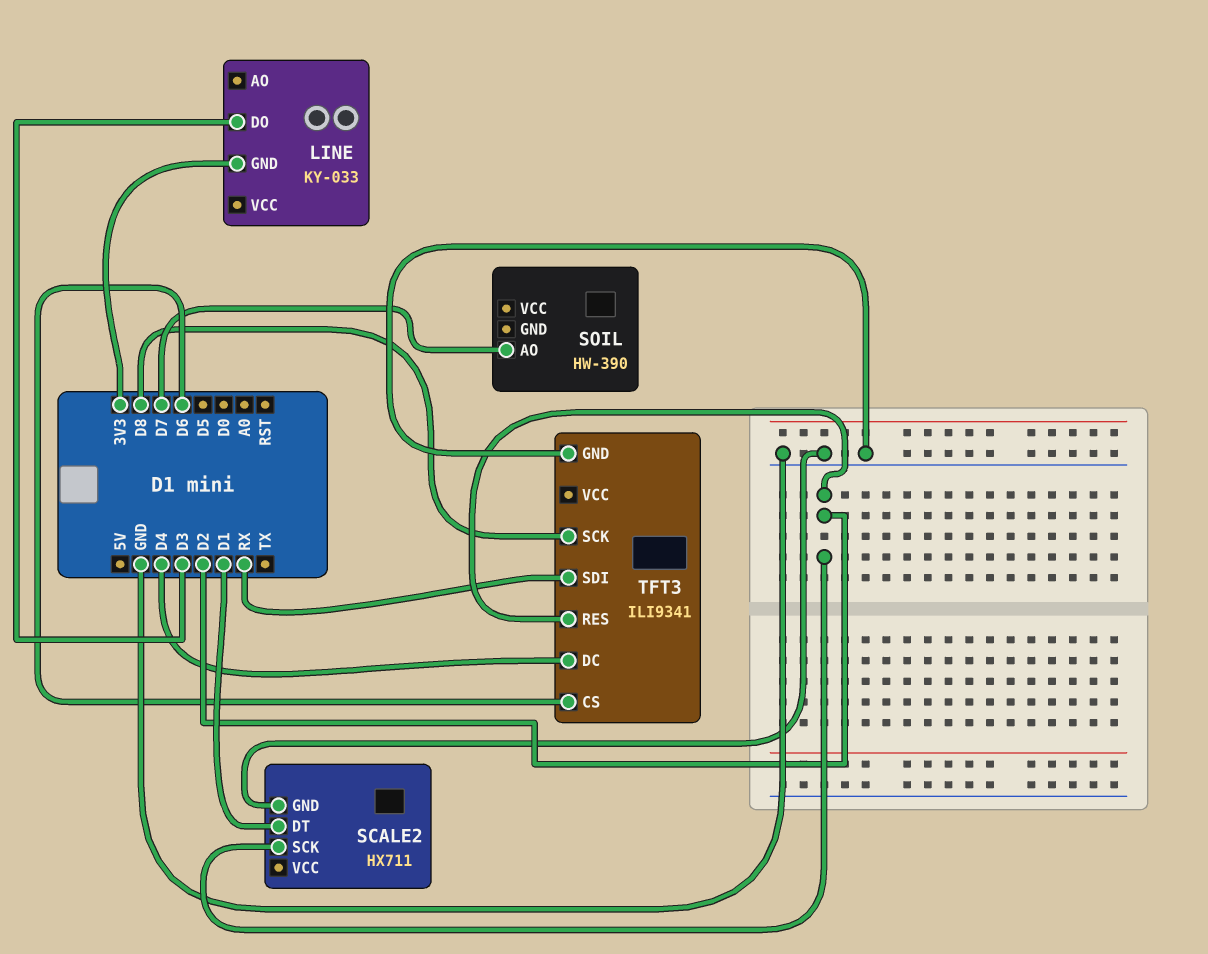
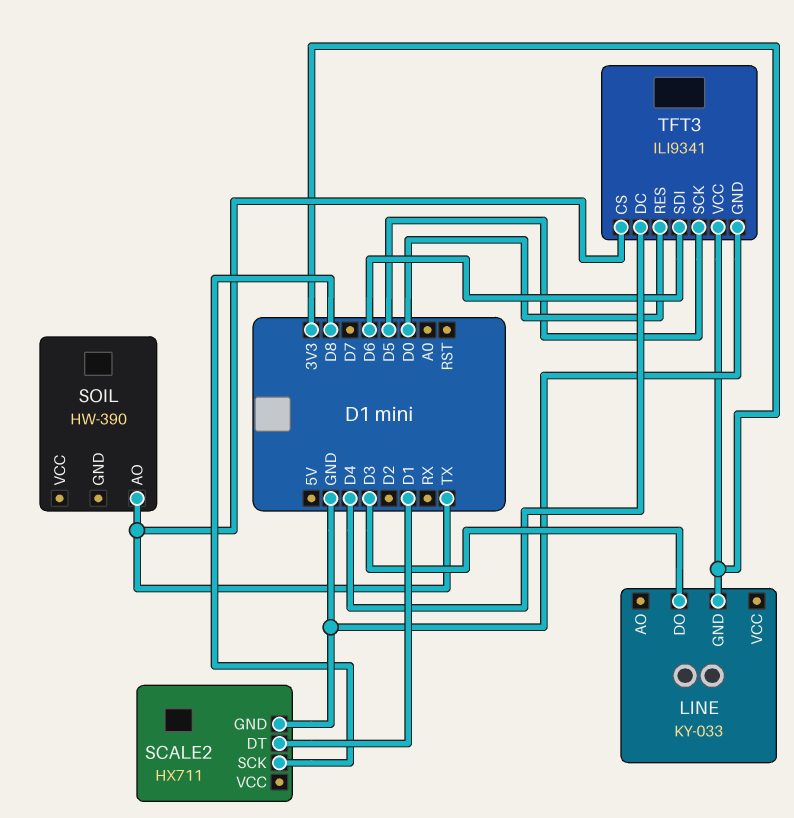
SCALE2 pin SCK: D2 -> D8
SOIL pin AO: D7 -> TX
TFT3 pin CS: D6 -> TX
TFT3 pin RES: D2 -> D0
TFT3 pin SCK: D8 -> D5
TFT3 pin SDI: RX -> D6
TFT3 pin VCC: none -> 3V3

